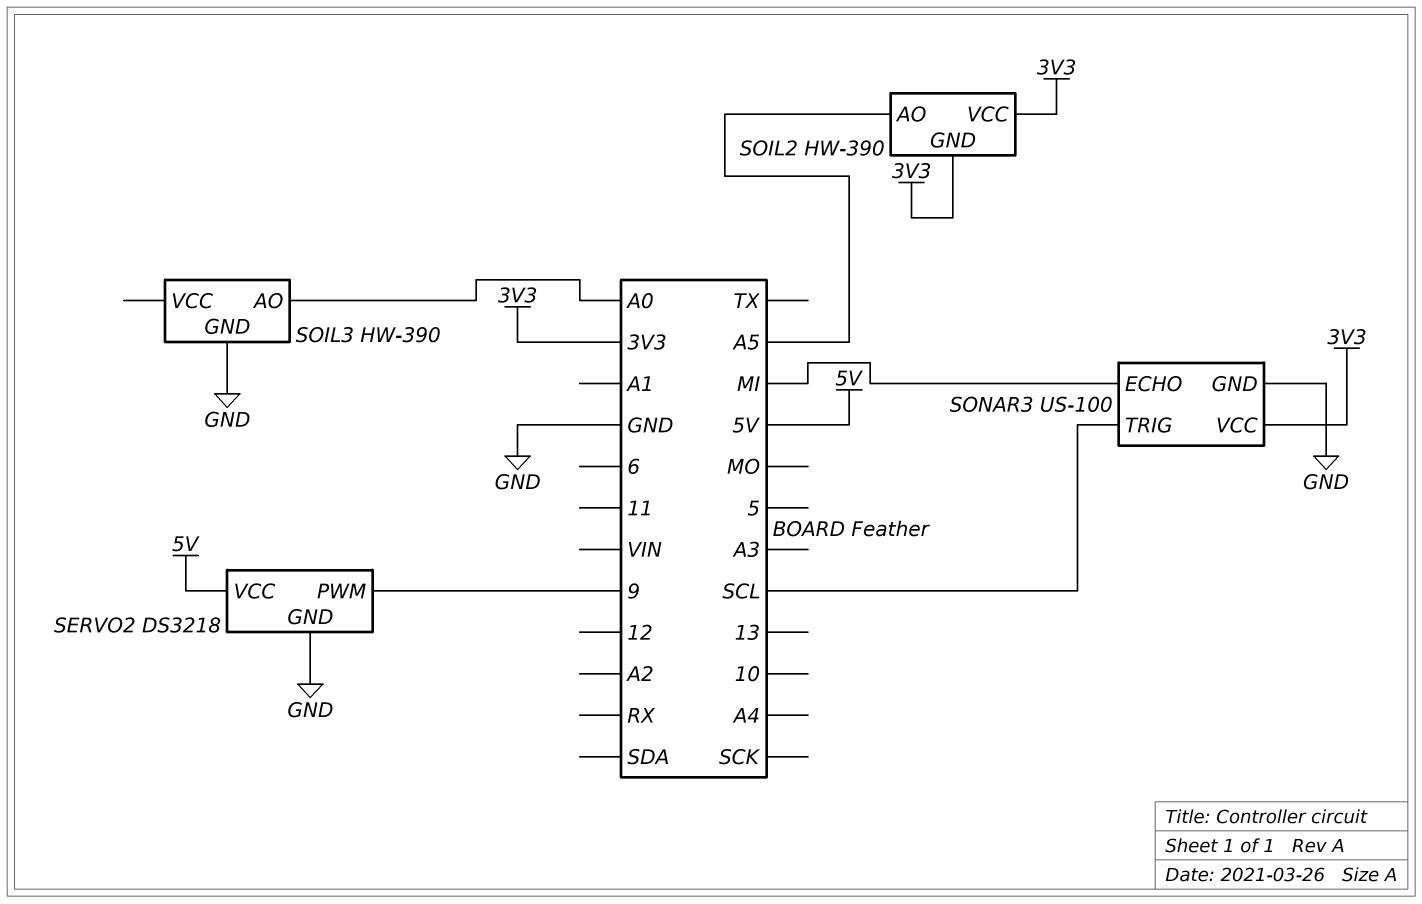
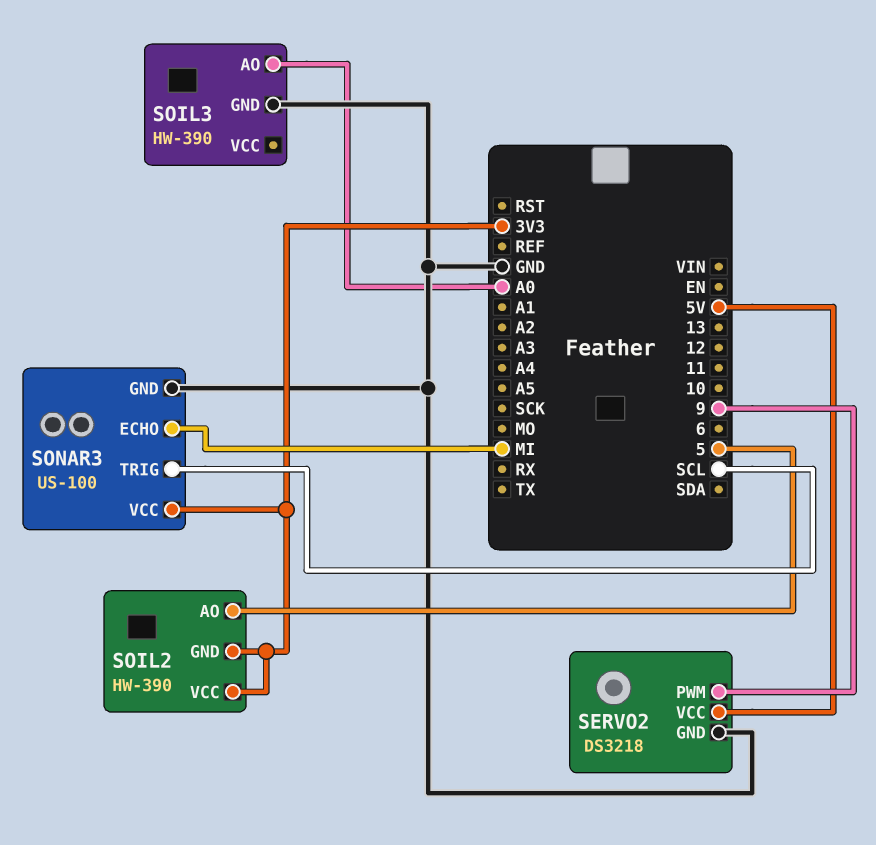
SOIL2 pin AO: A5 -> 5

